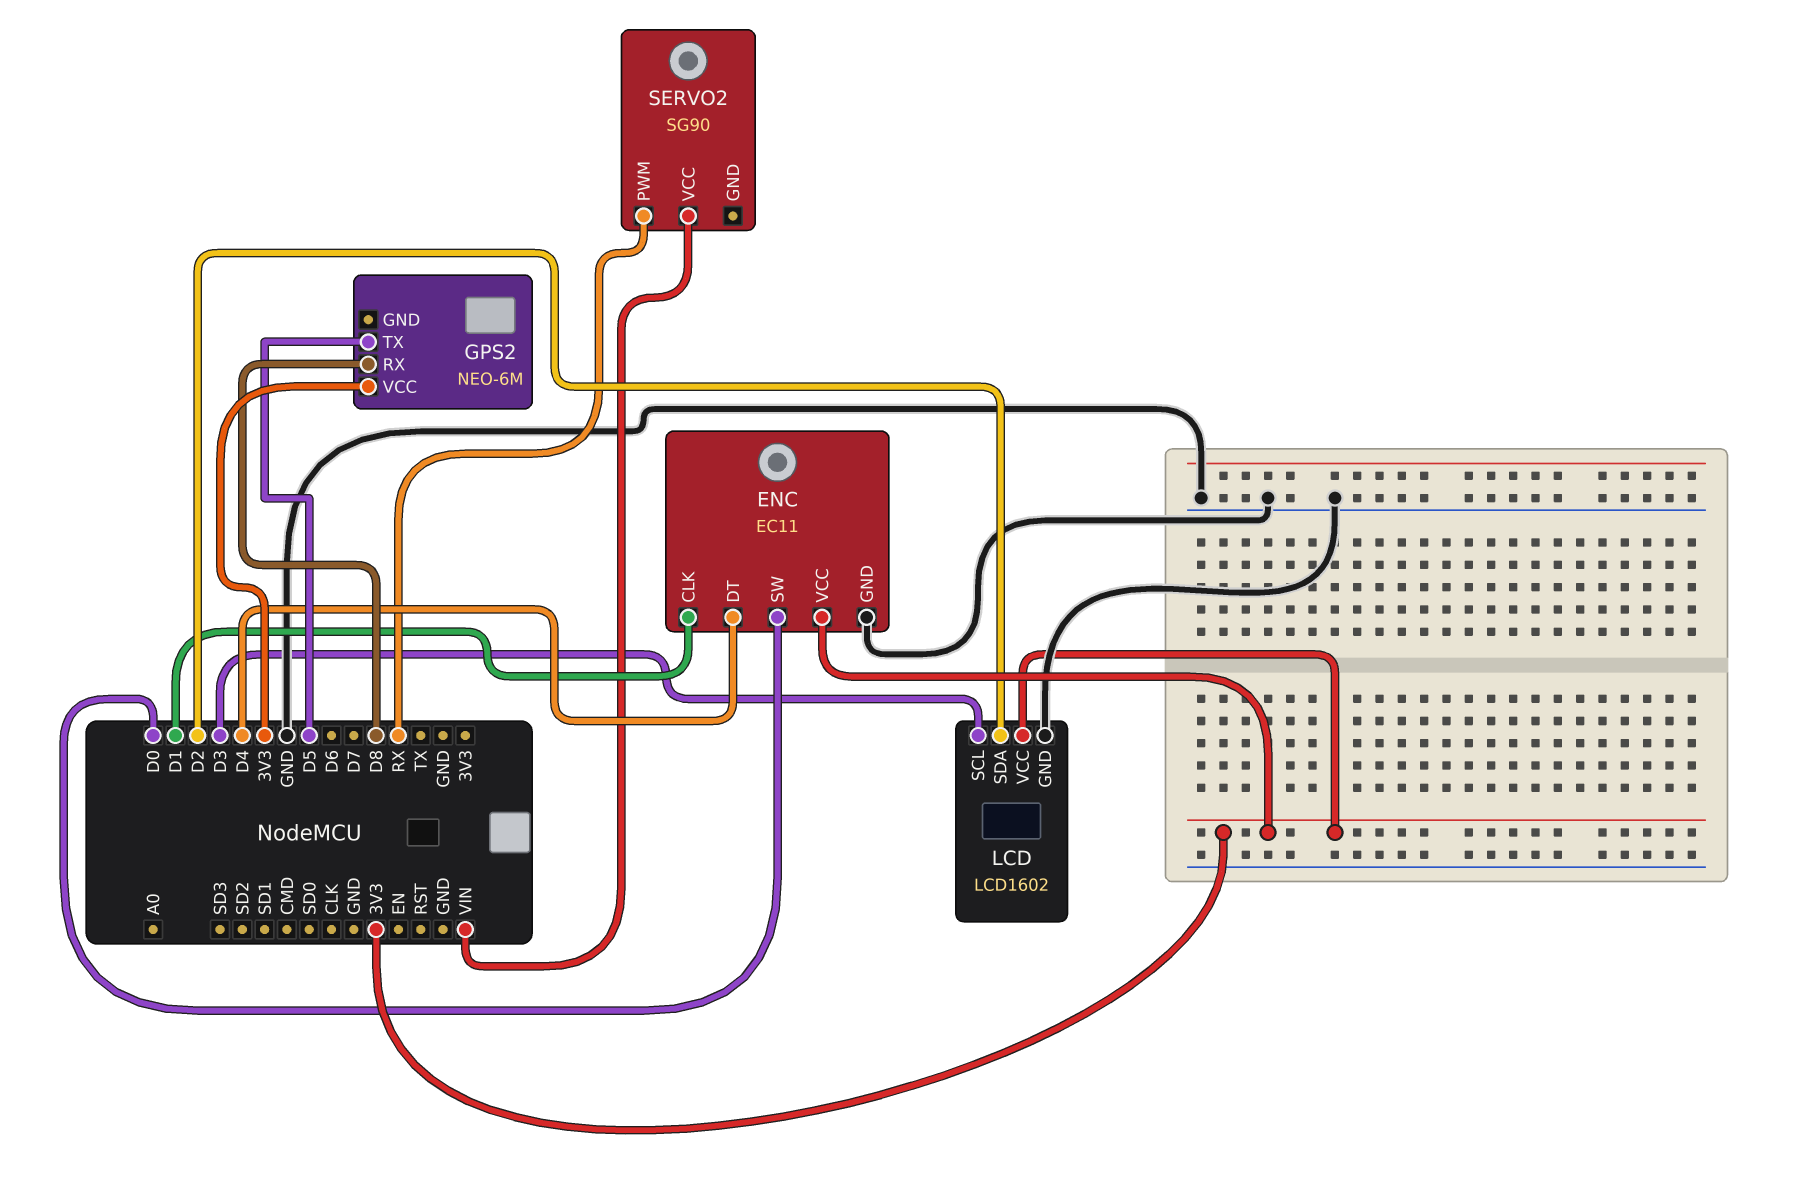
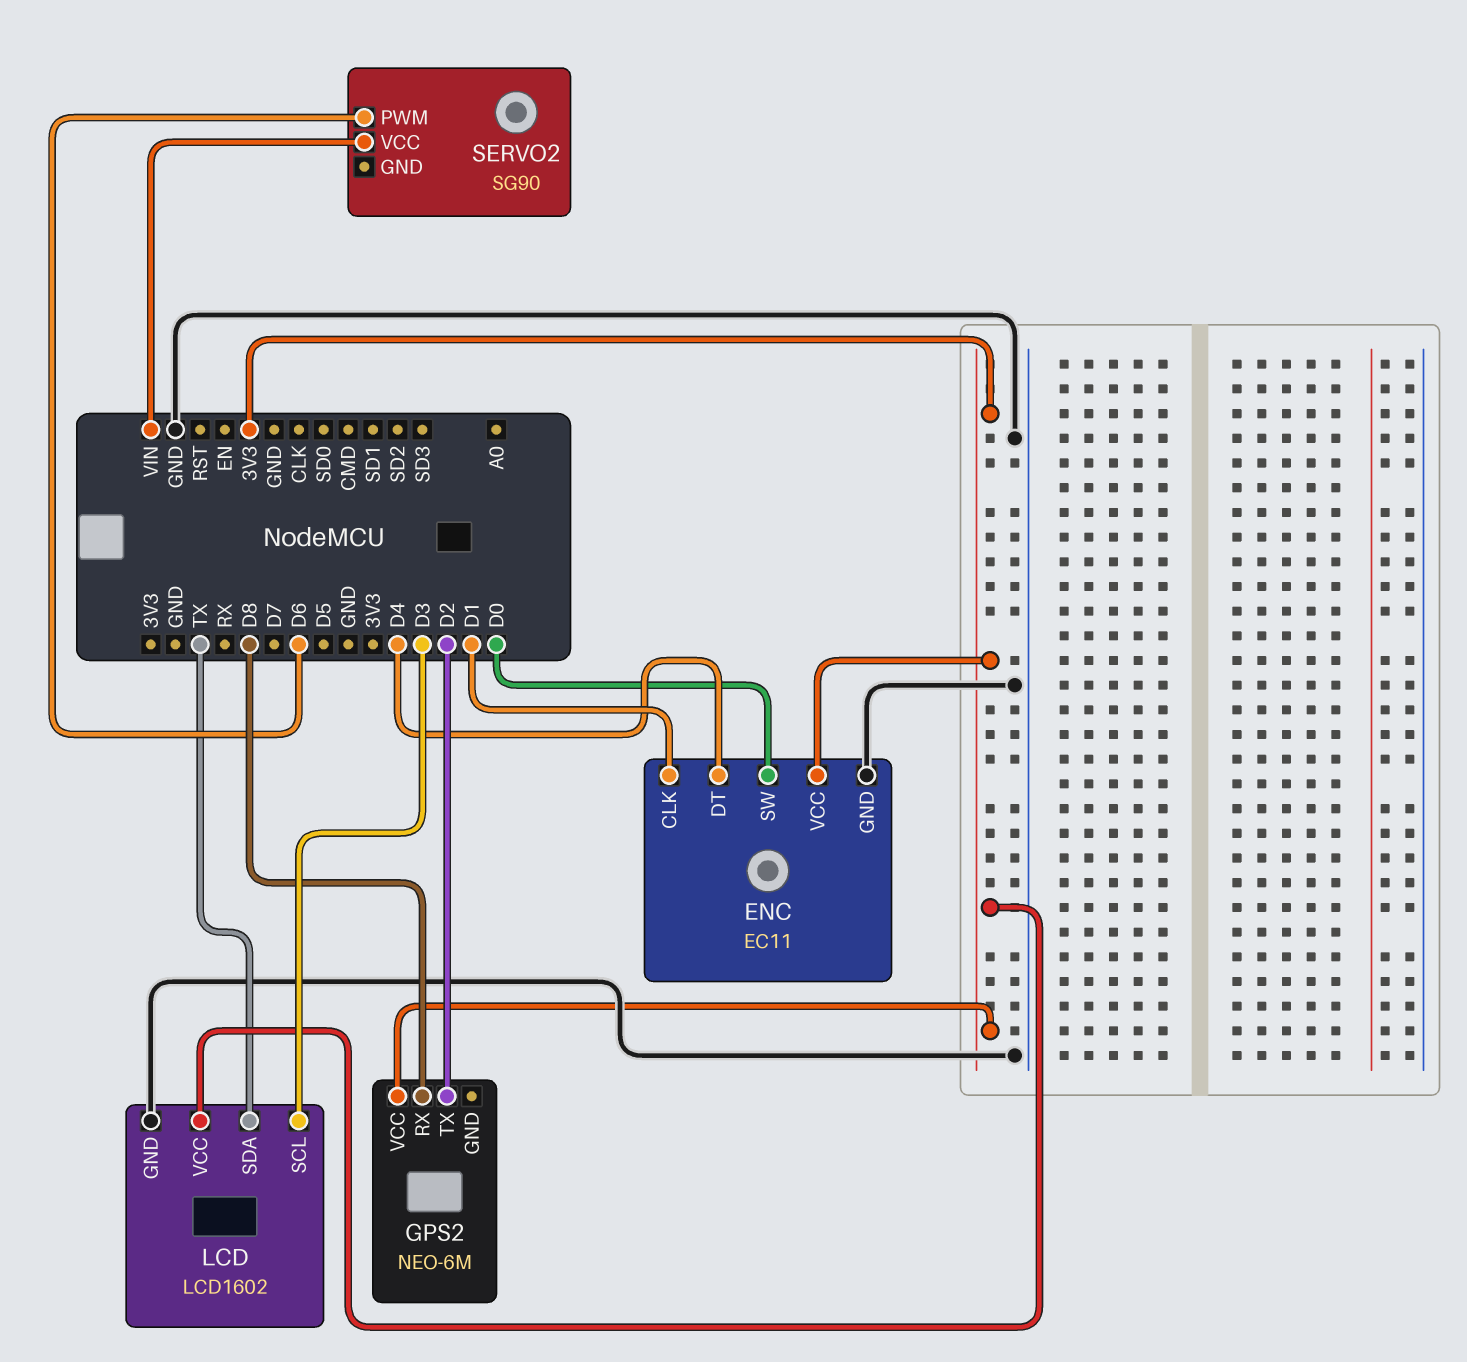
GPS2 pin TX: D5 -> D2
LCD pin SDA: D2 -> TX
SERVO2 pin PWM: RX -> D6

